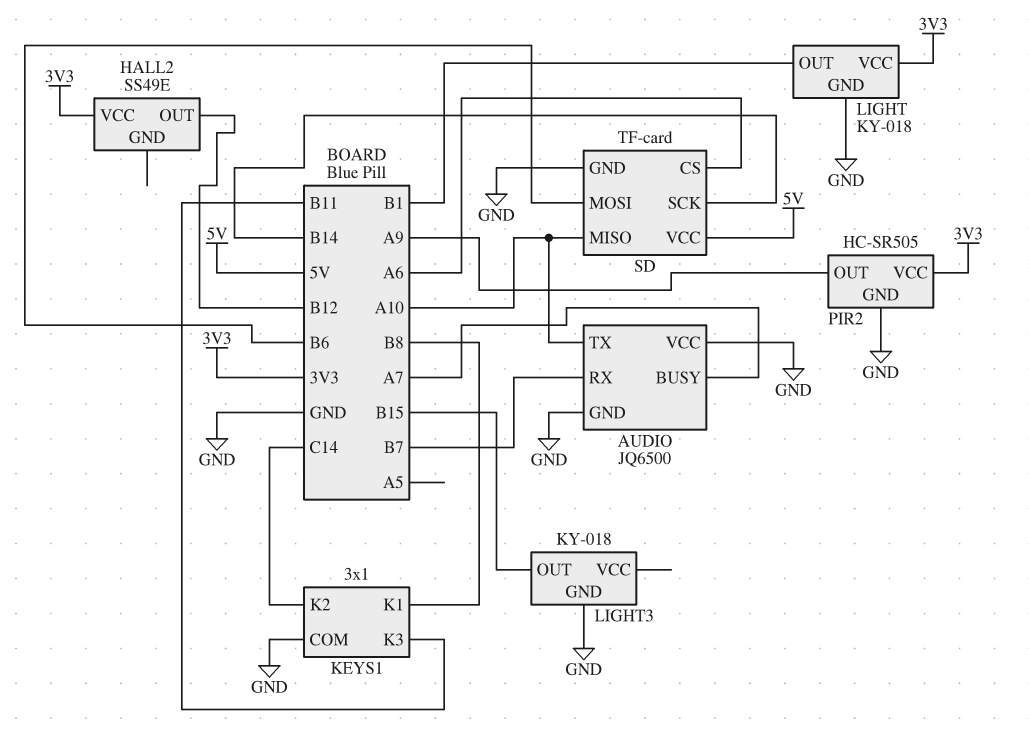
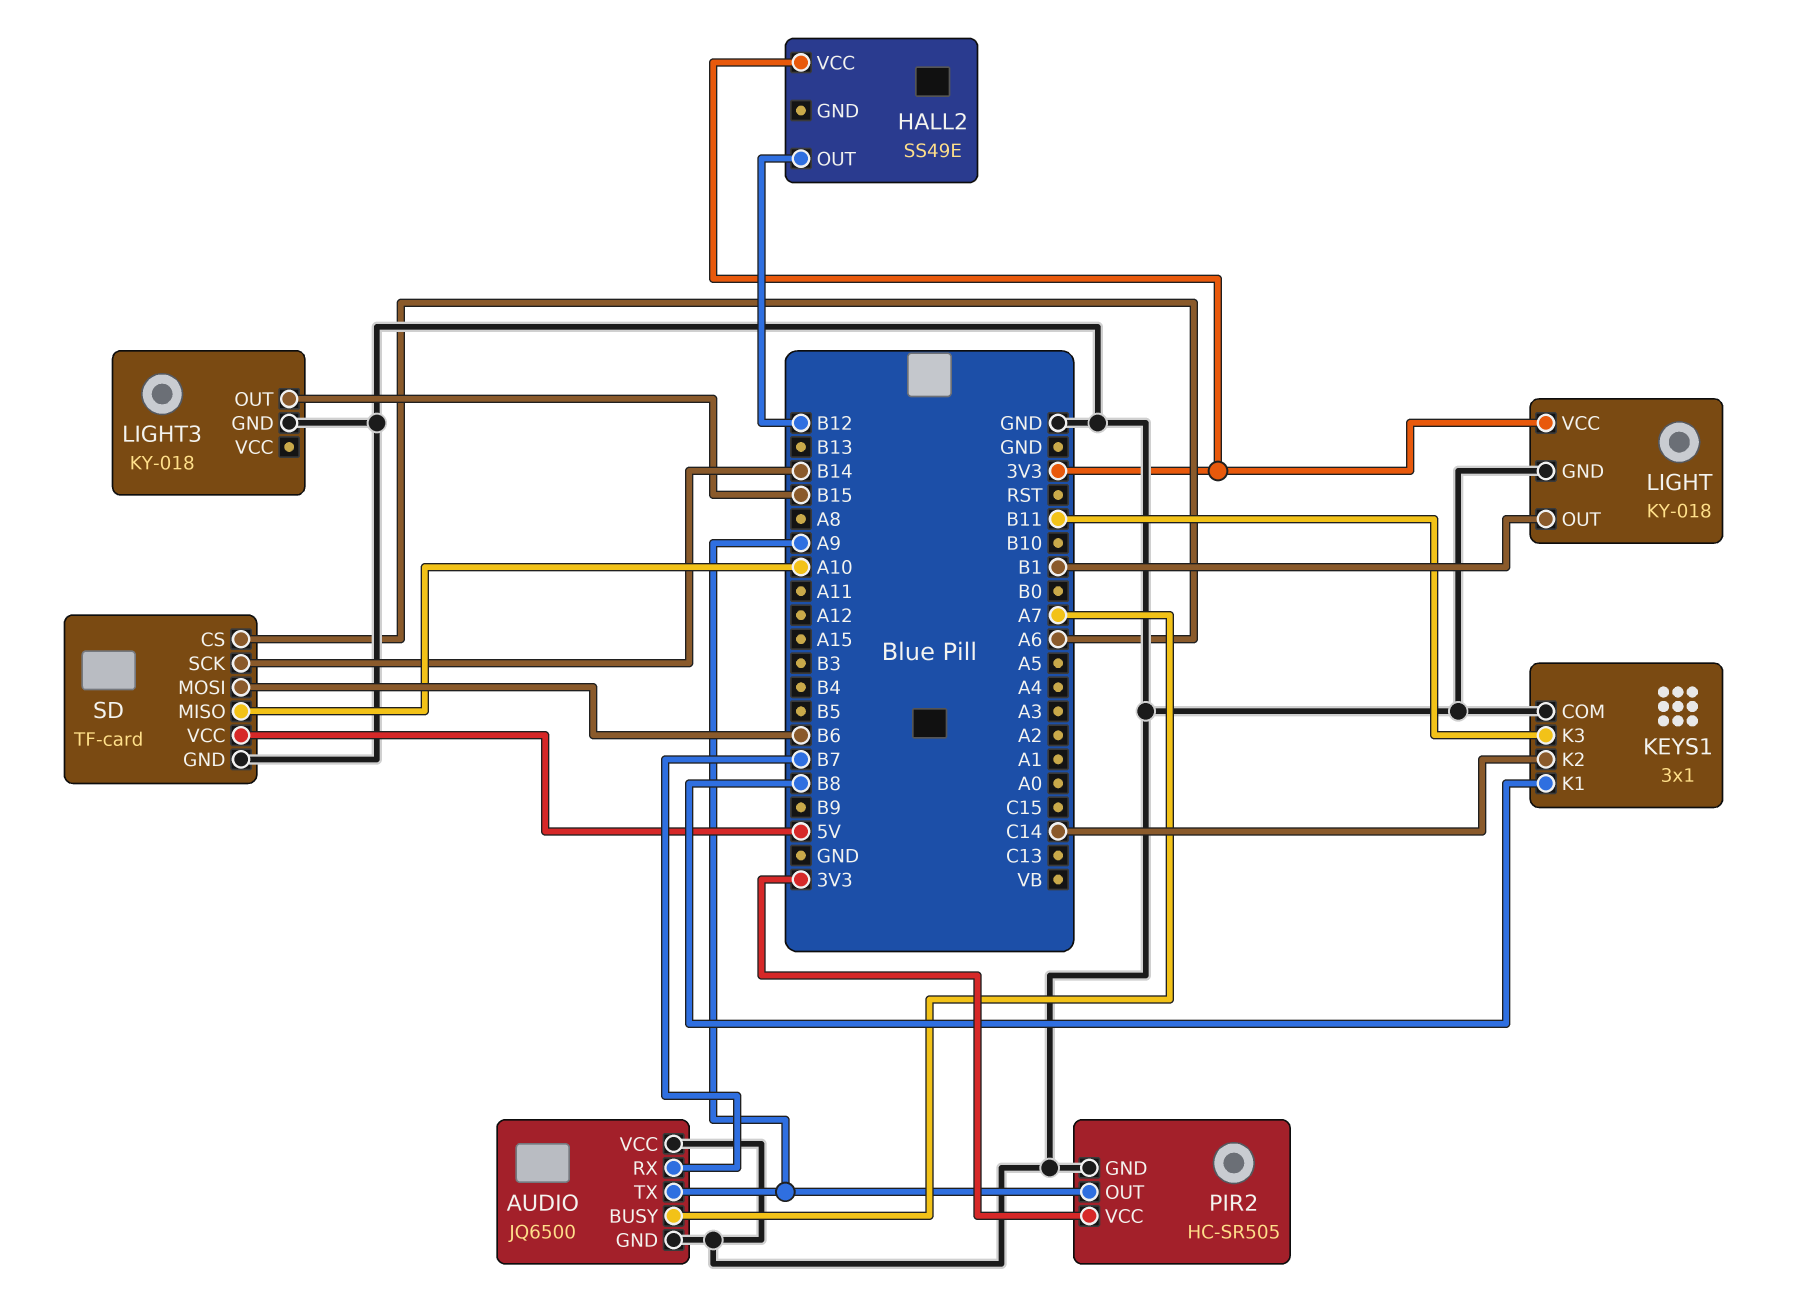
AUDIO pin TX: A10 -> A9

